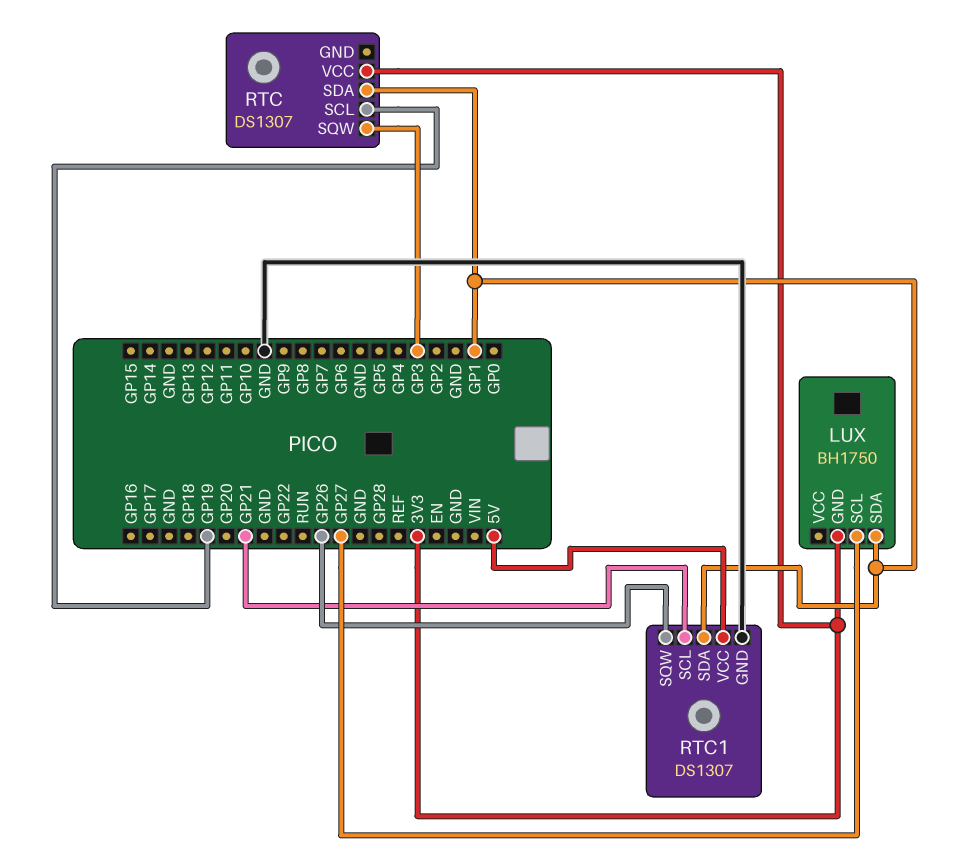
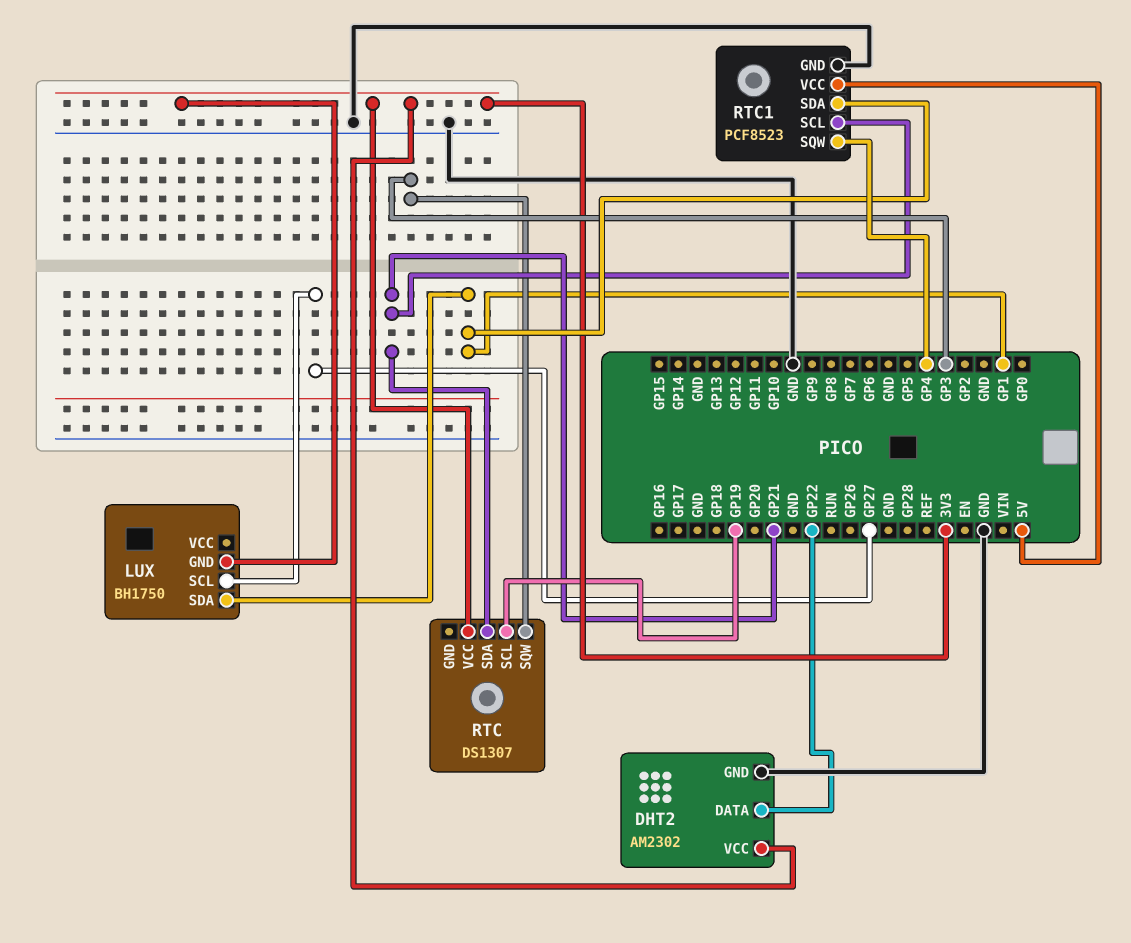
DHT2: none -> AM2302
DHT2 pin DATA: none -> GP22
DHT2 pin GND: none -> GND
DHT2 pin VCC: none -> 3V3
RTC pin SDA: GP1 -> GP21
RTC1: DS1307 -> PCF8523
RTC1 pin SQW: GP26 -> GP4

